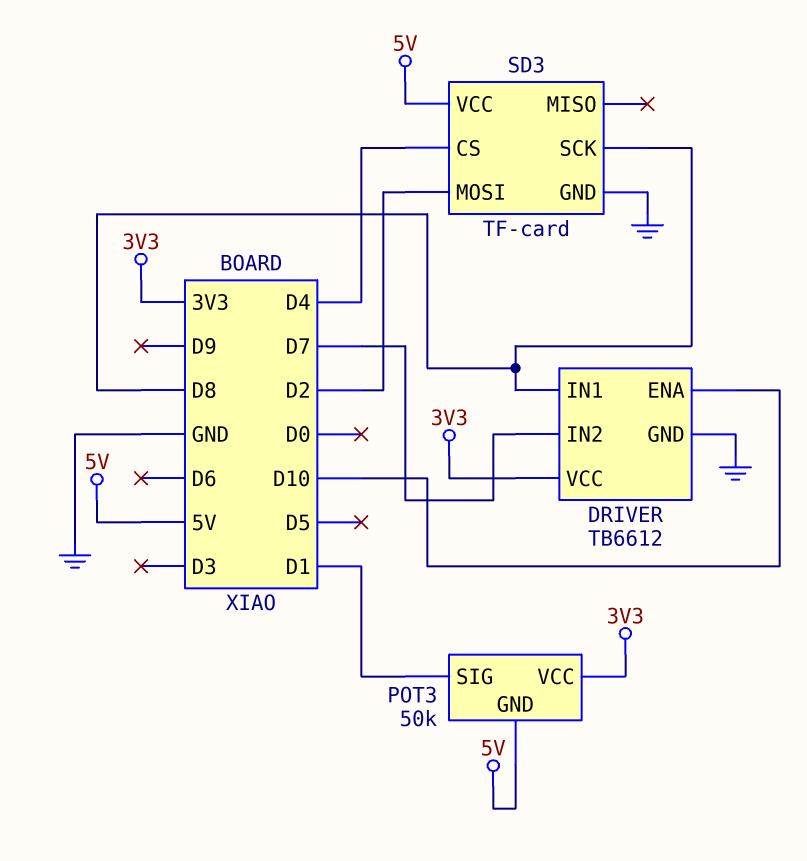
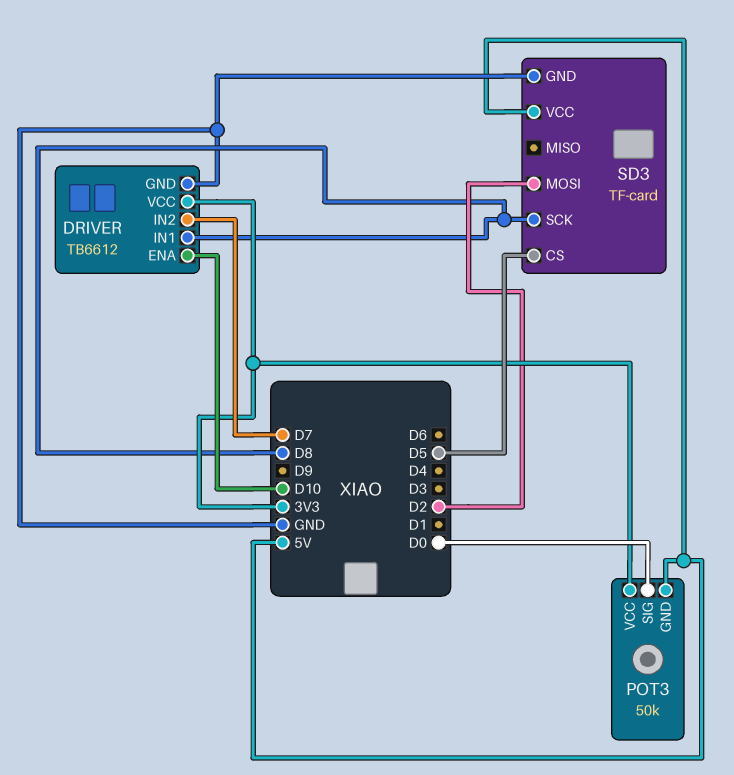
POT3 pin SIG: D1 -> D0
SD3 pin CS: D4 -> D5

